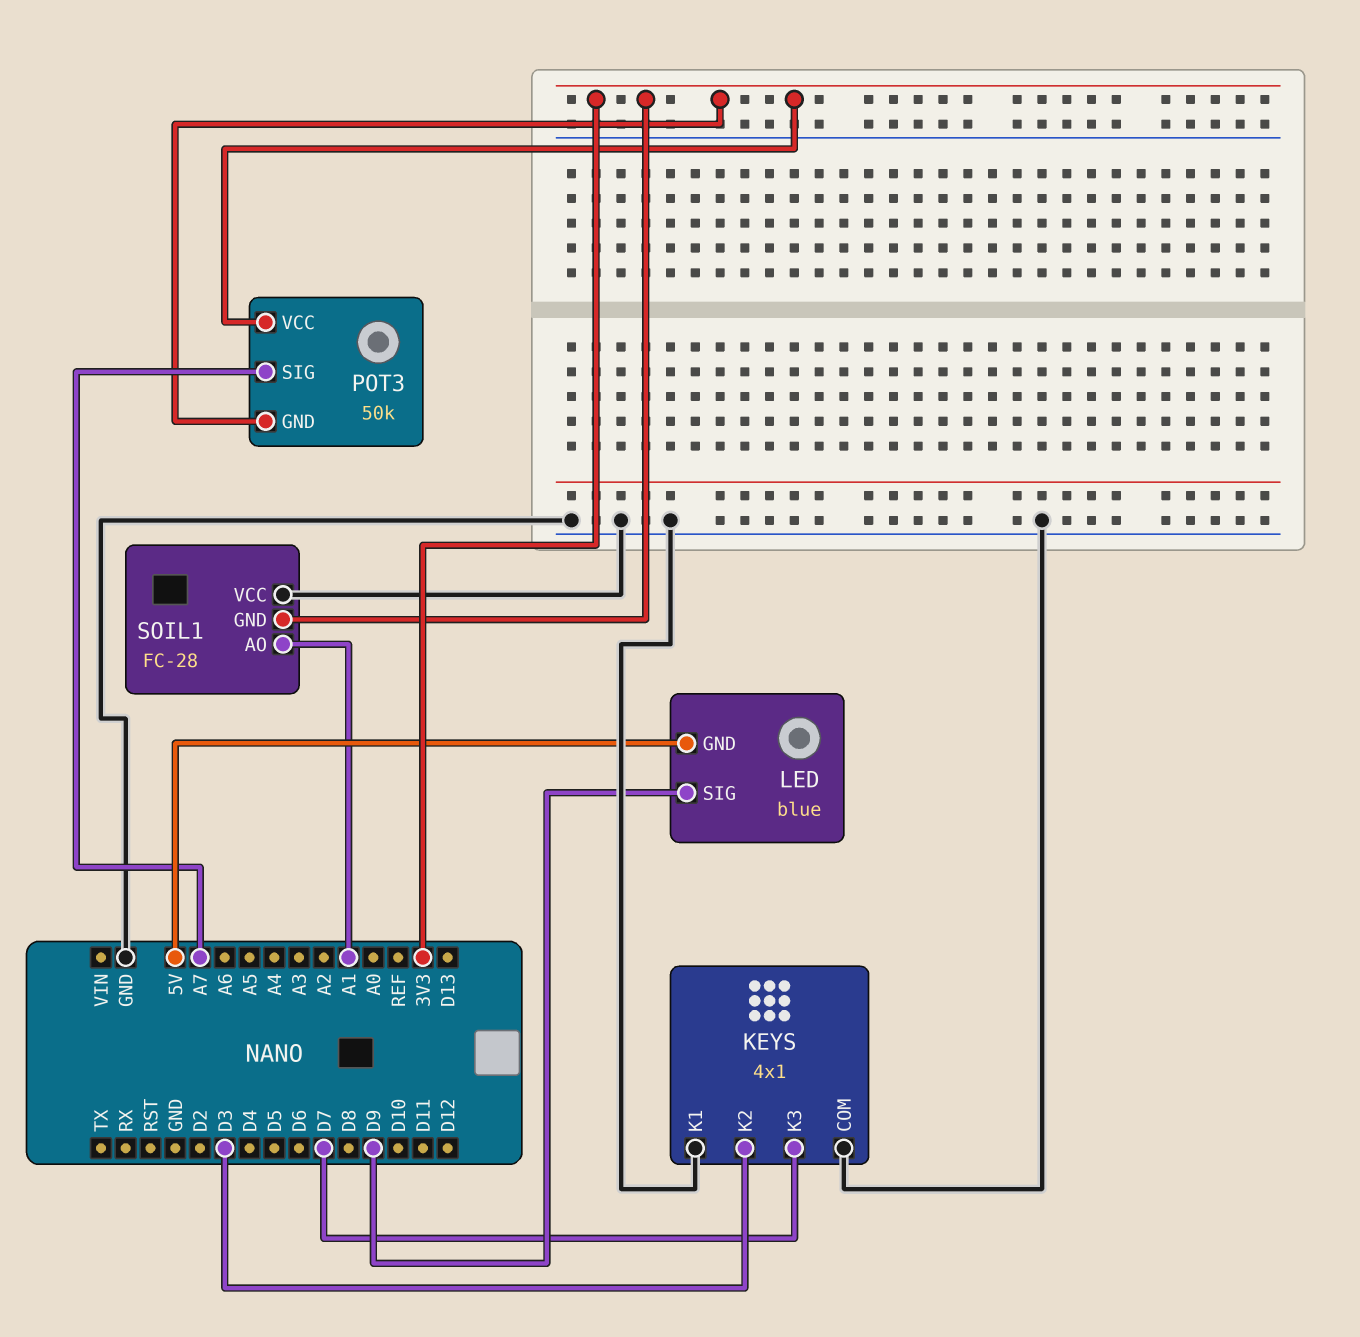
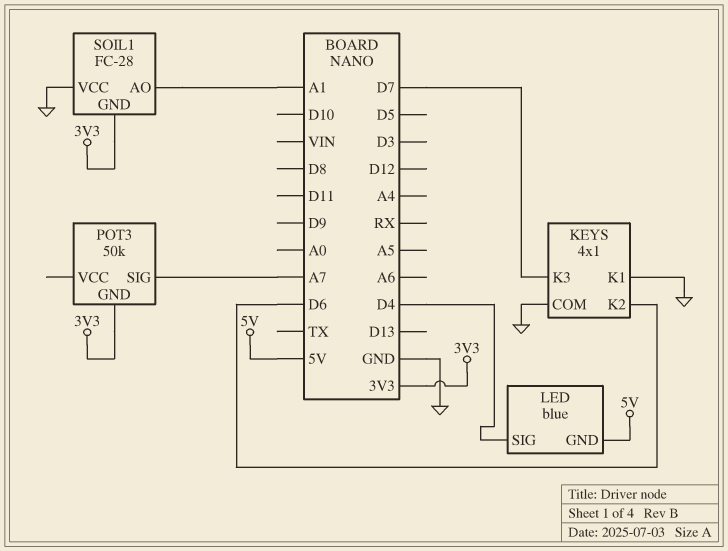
KEYS pin K2: D3 -> D6
LED pin SIG: D9 -> D4
POT3 pin VCC: 3V3 -> none

